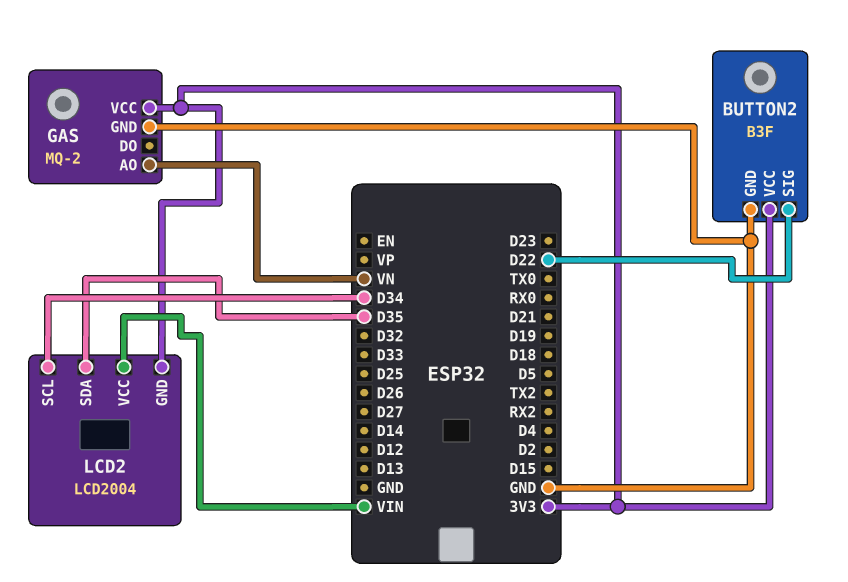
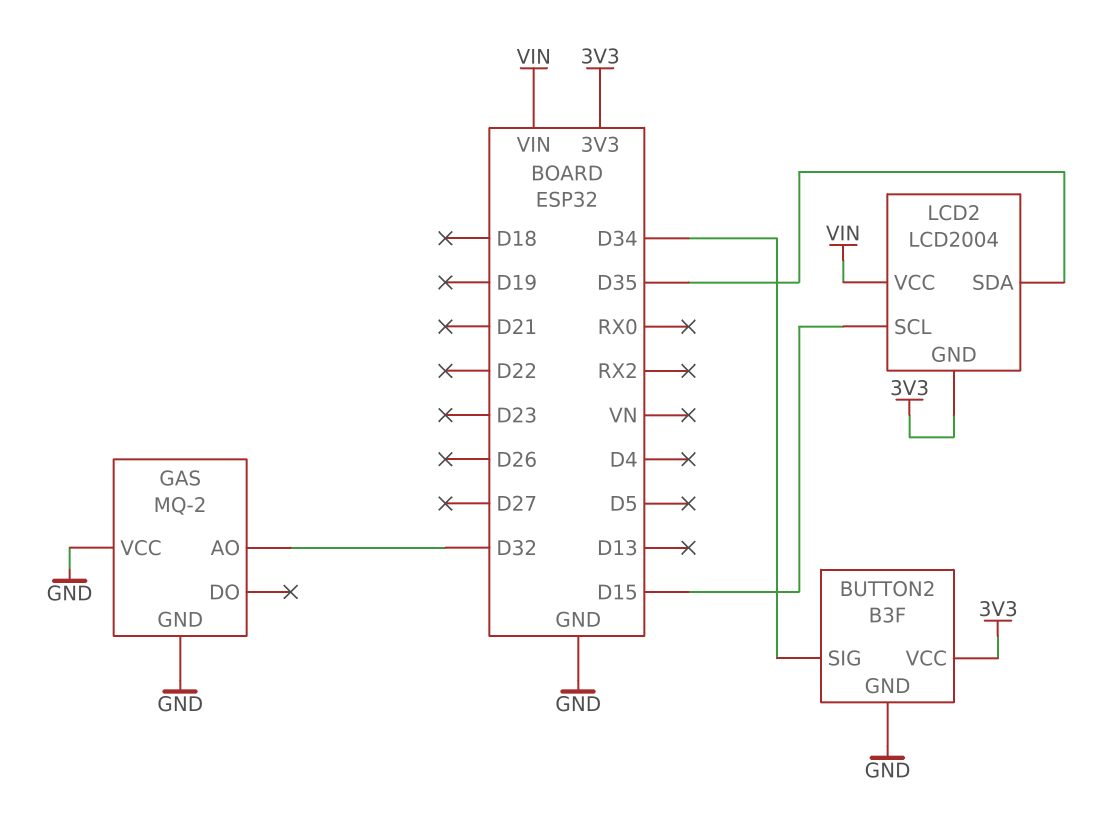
BUTTON2 pin SIG: D22 -> D34
GAS pin AO: VN -> D32
GAS pin VCC: 3V3 -> GND
LCD2 pin SCL: D34 -> D15

